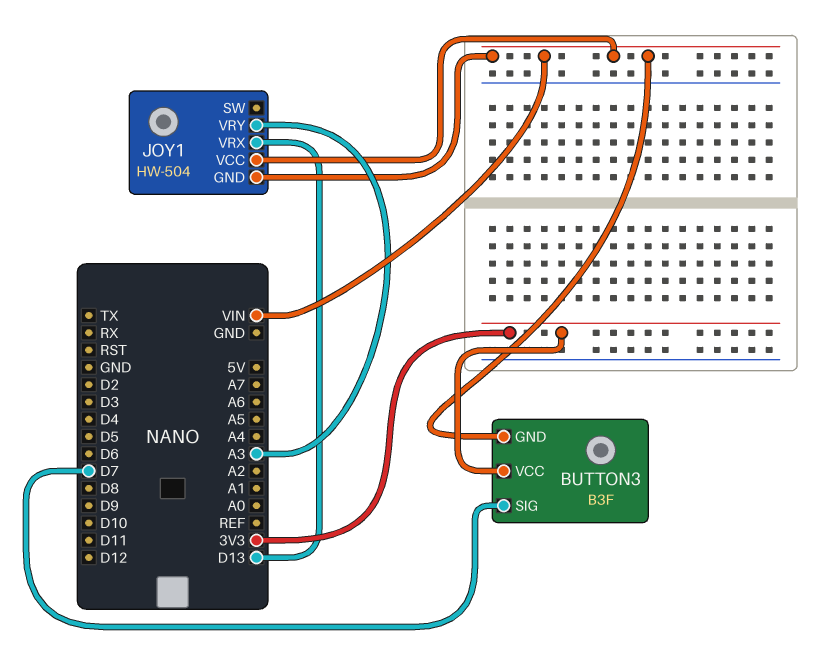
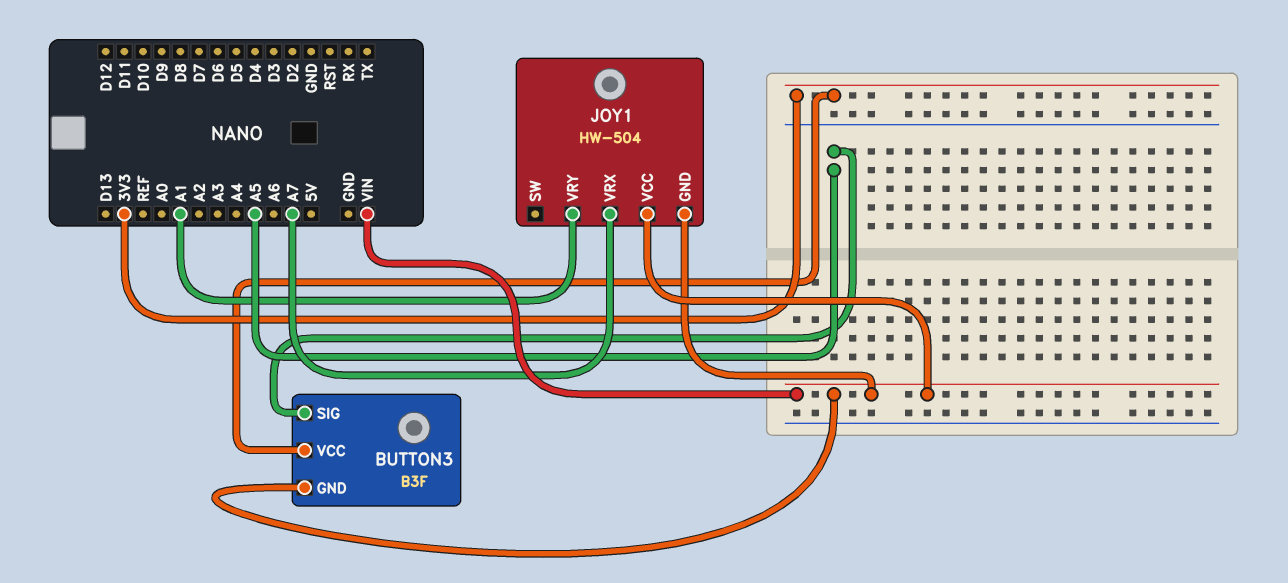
BUTTON3 pin SIG: D7 -> A5
JOY1 pin VRX: D13 -> A7
JOY1 pin VRY: A3 -> A1

